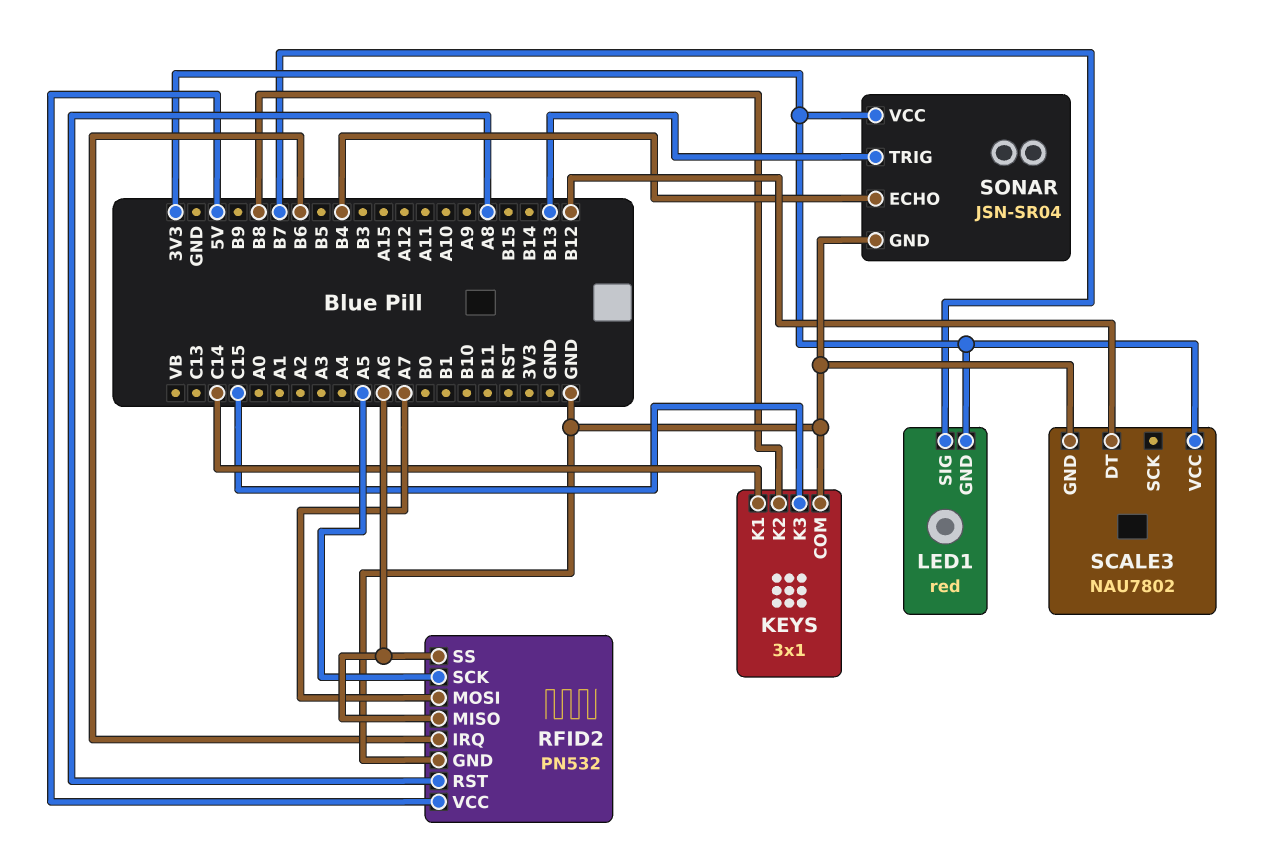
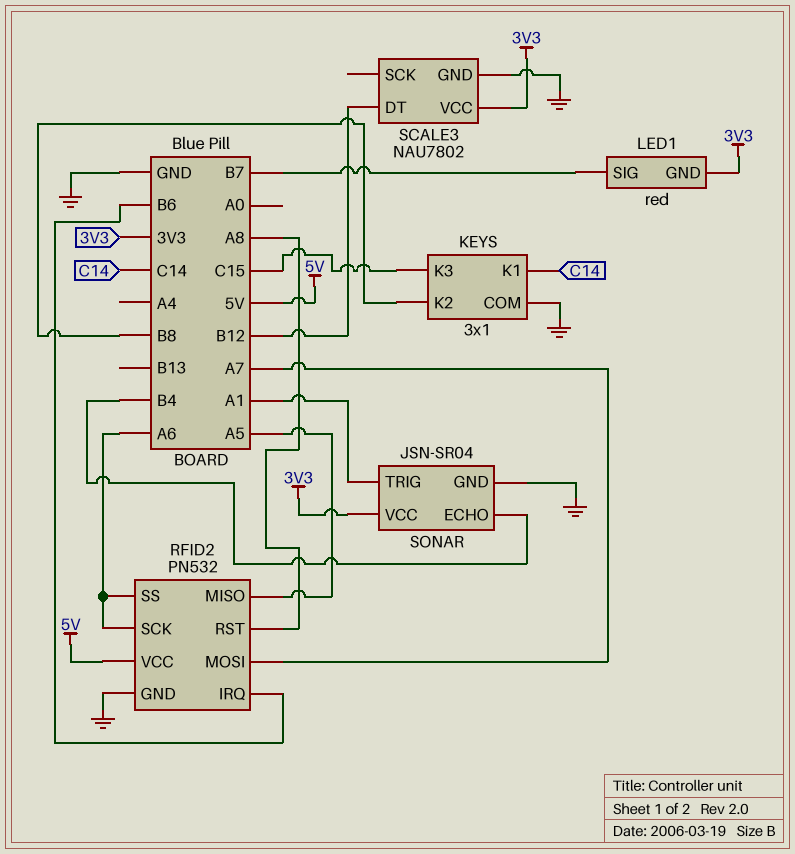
RFID2 pin MISO: A6 -> A5
RFID2 pin SCK: A5 -> A6
SONAR pin TRIG: B13 -> A1

